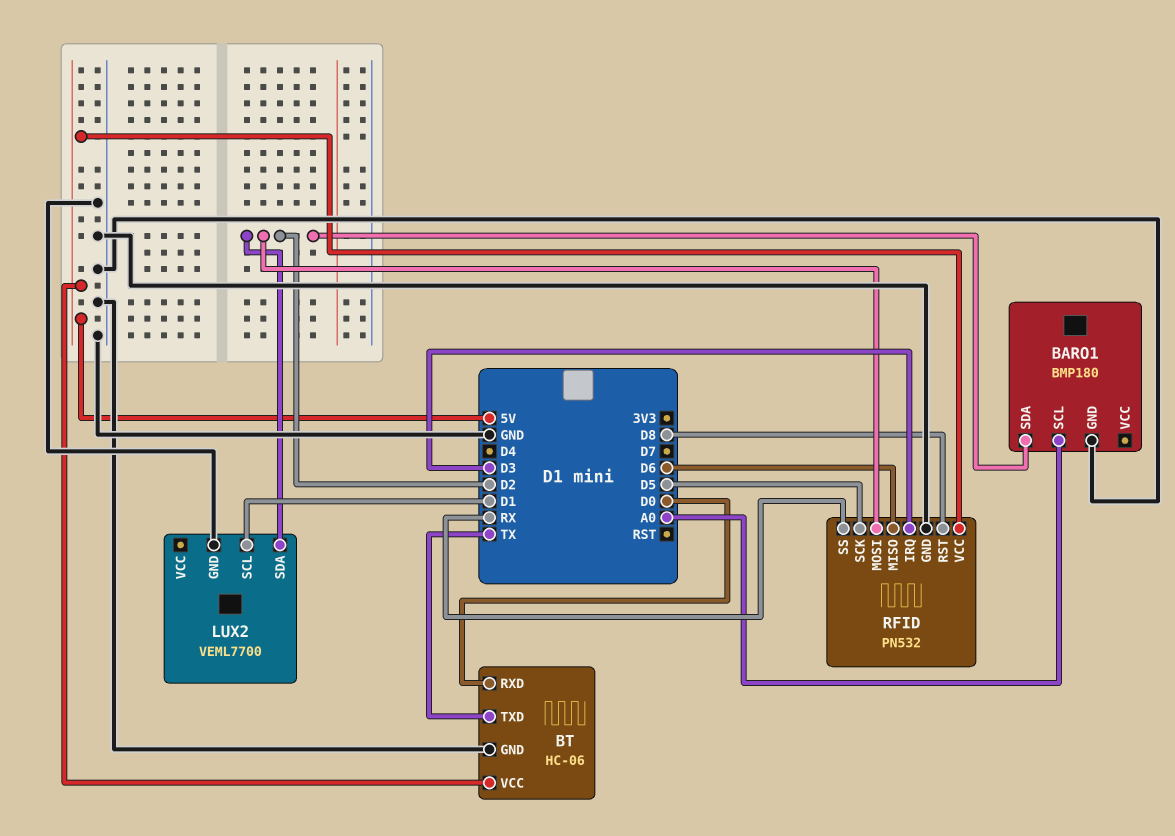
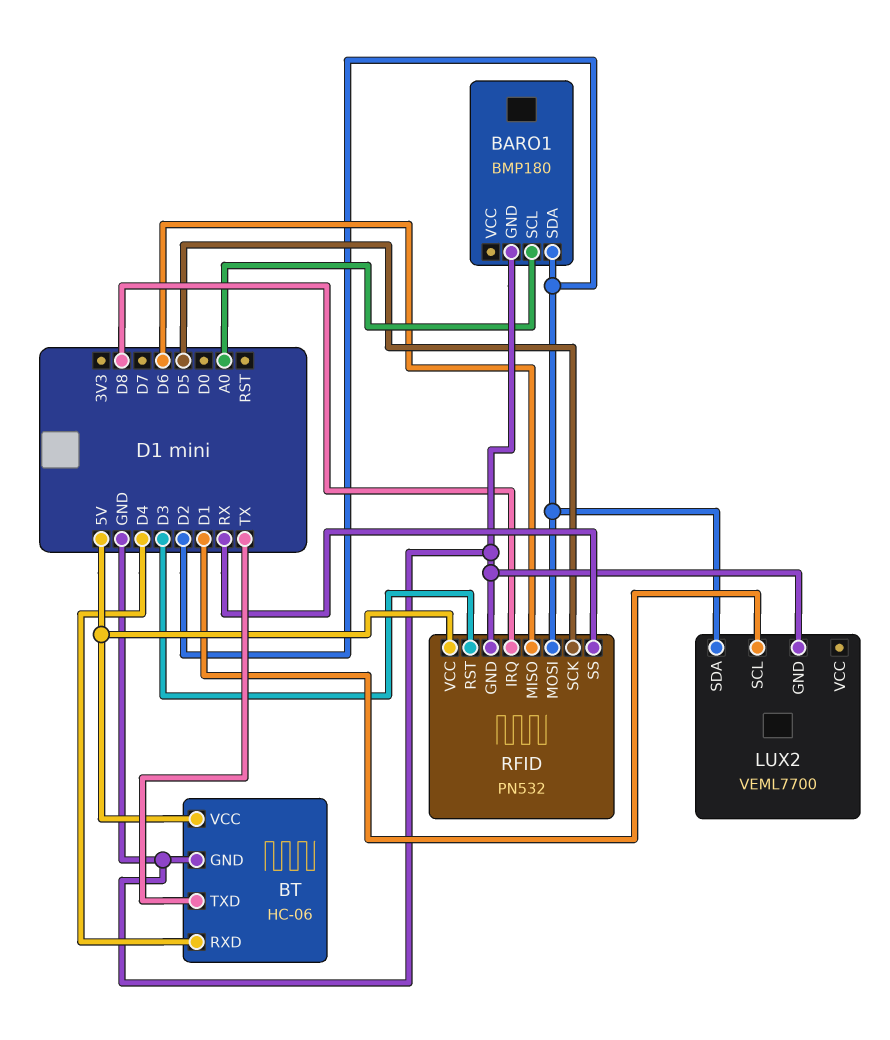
BT pin RXD: D0 -> D4
RFID pin IRQ: D3 -> D8
RFID pin RST: D8 -> D3

